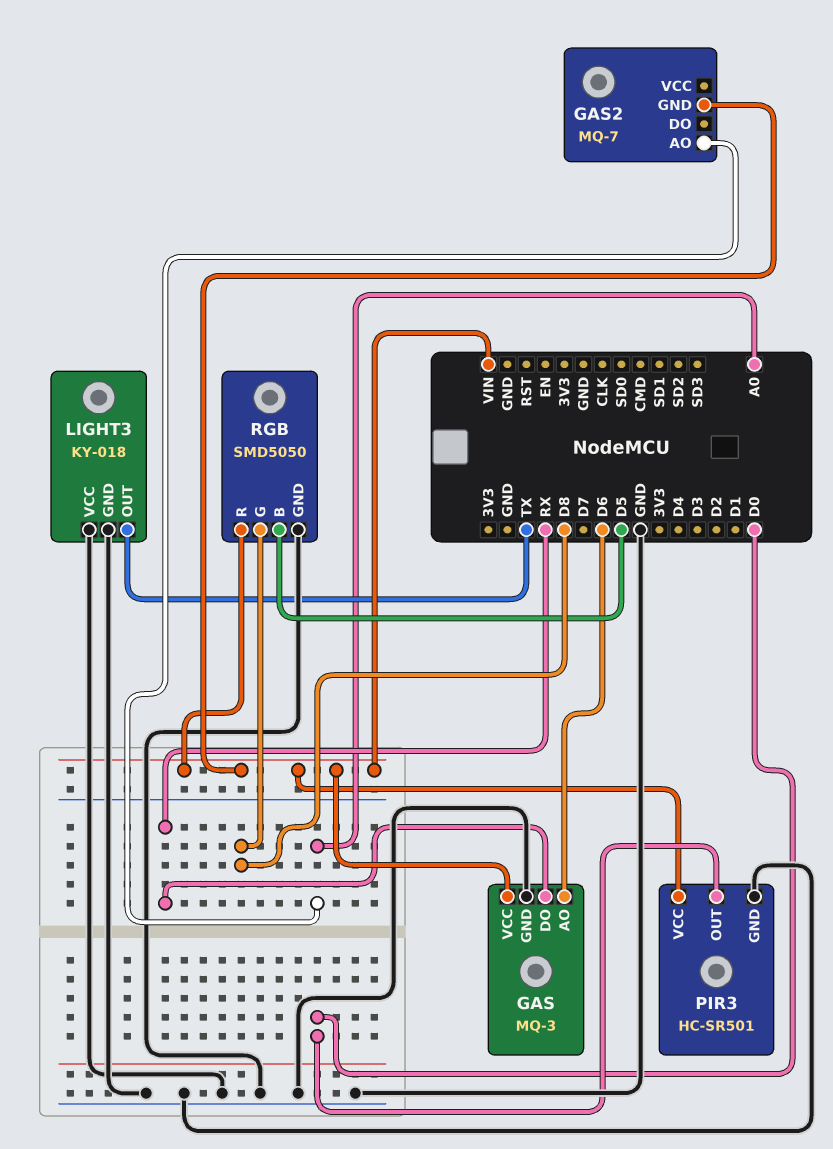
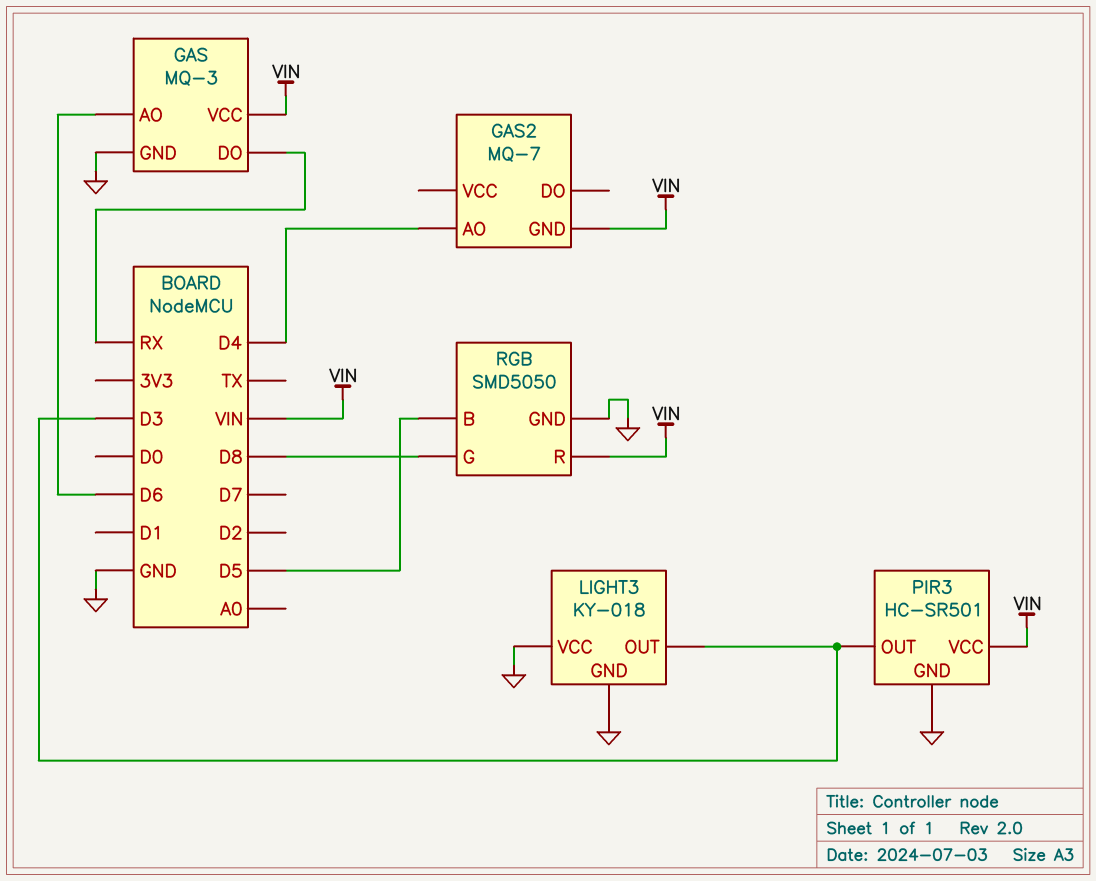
GAS2 pin AO: A0 -> D4
LIGHT3 pin OUT: TX -> D3
PIR3 pin OUT: D0 -> D3

